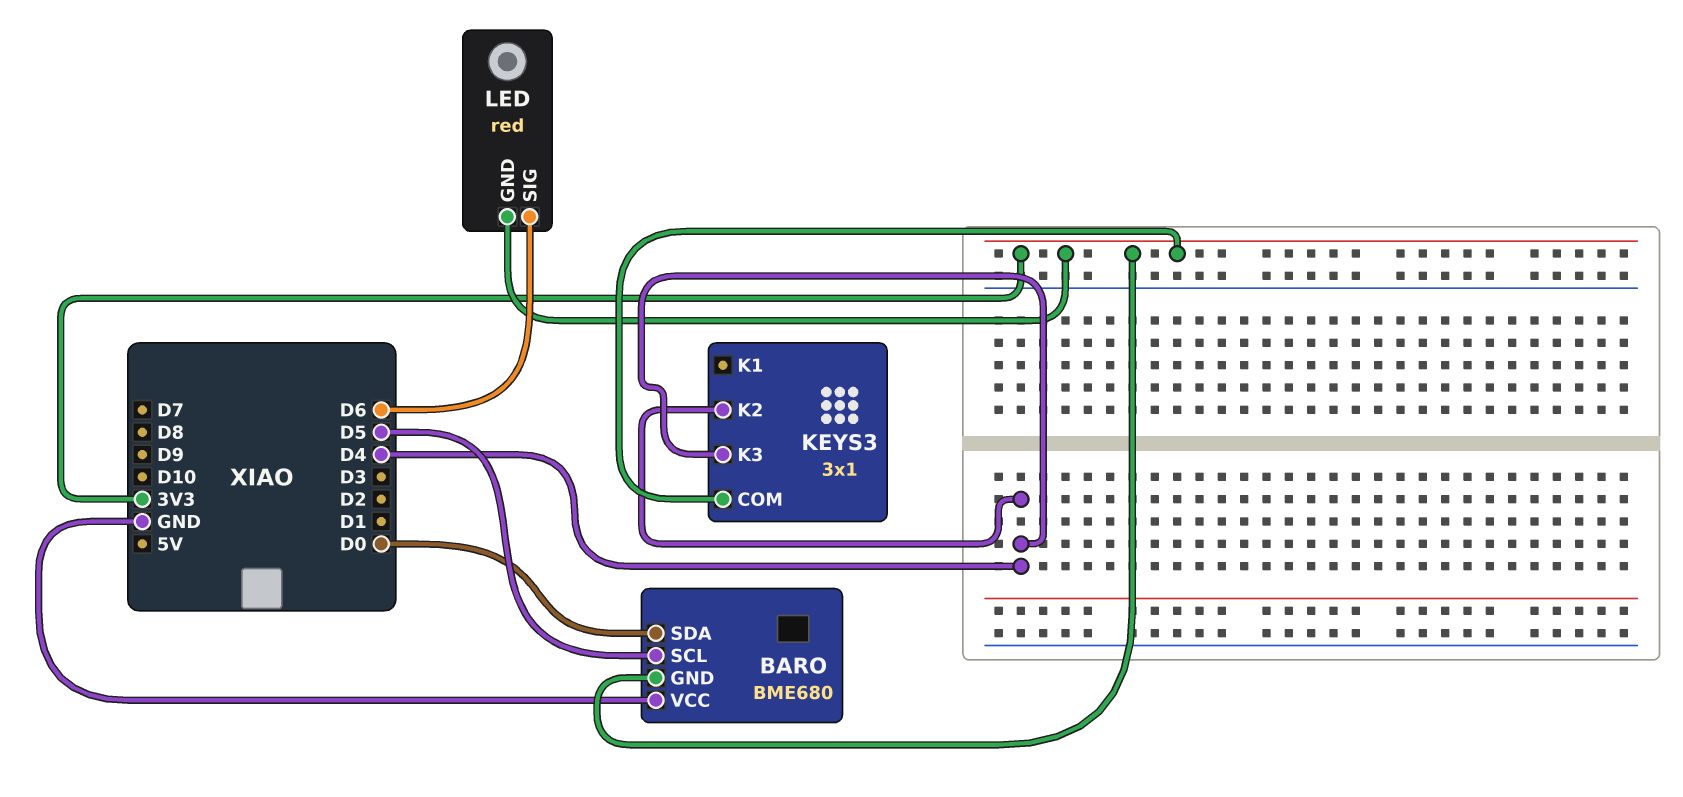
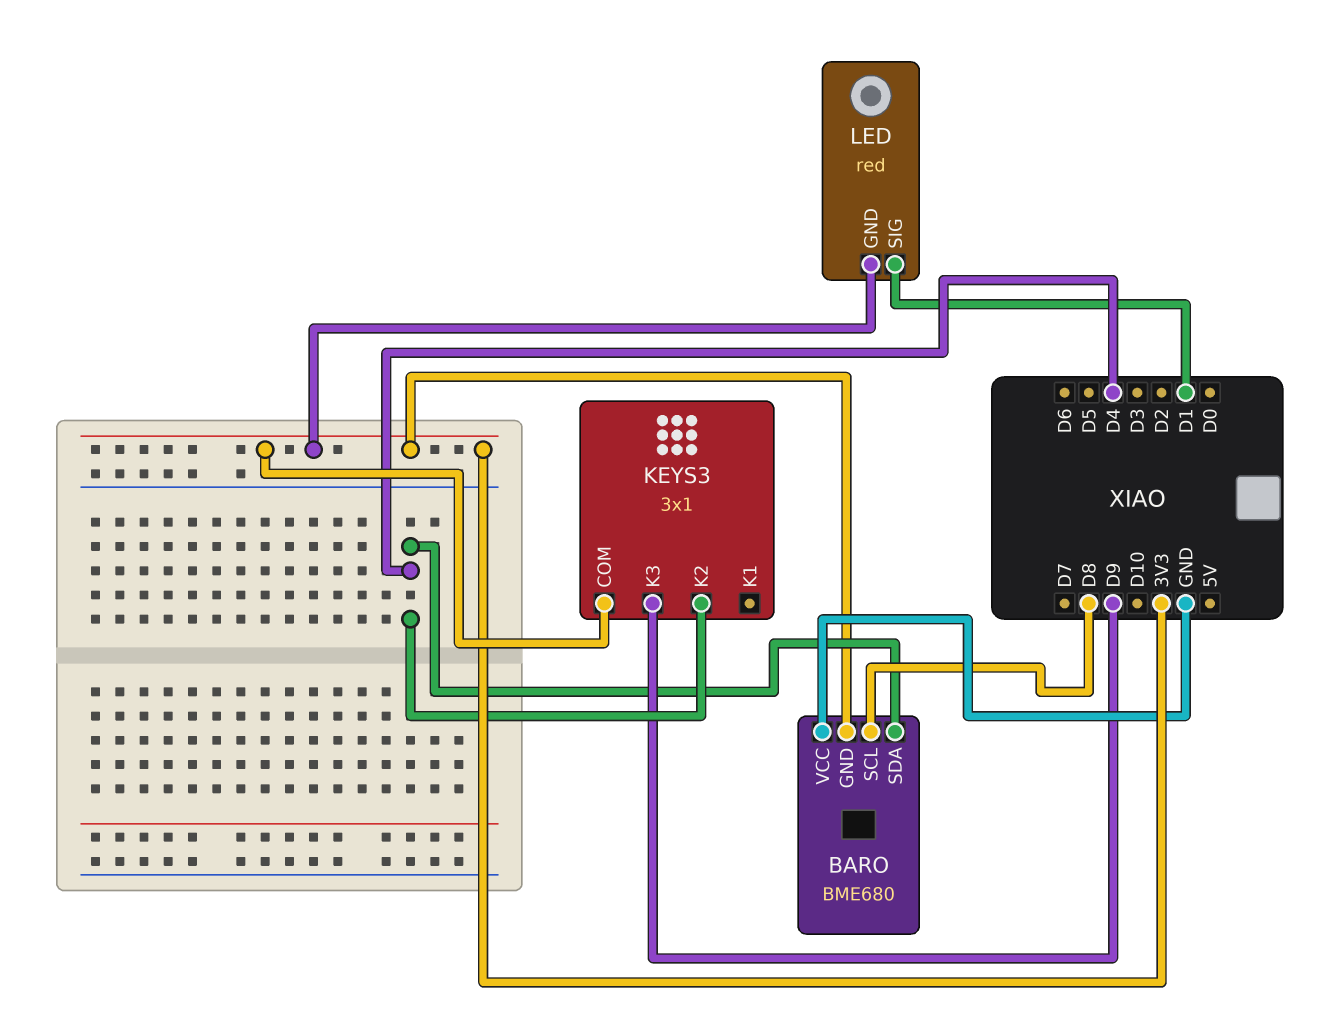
BARO pin SCL: D5 -> D8
BARO pin SDA: D0 -> D4
KEYS3 pin K3: D4 -> D9
LED pin SIG: D6 -> D1

